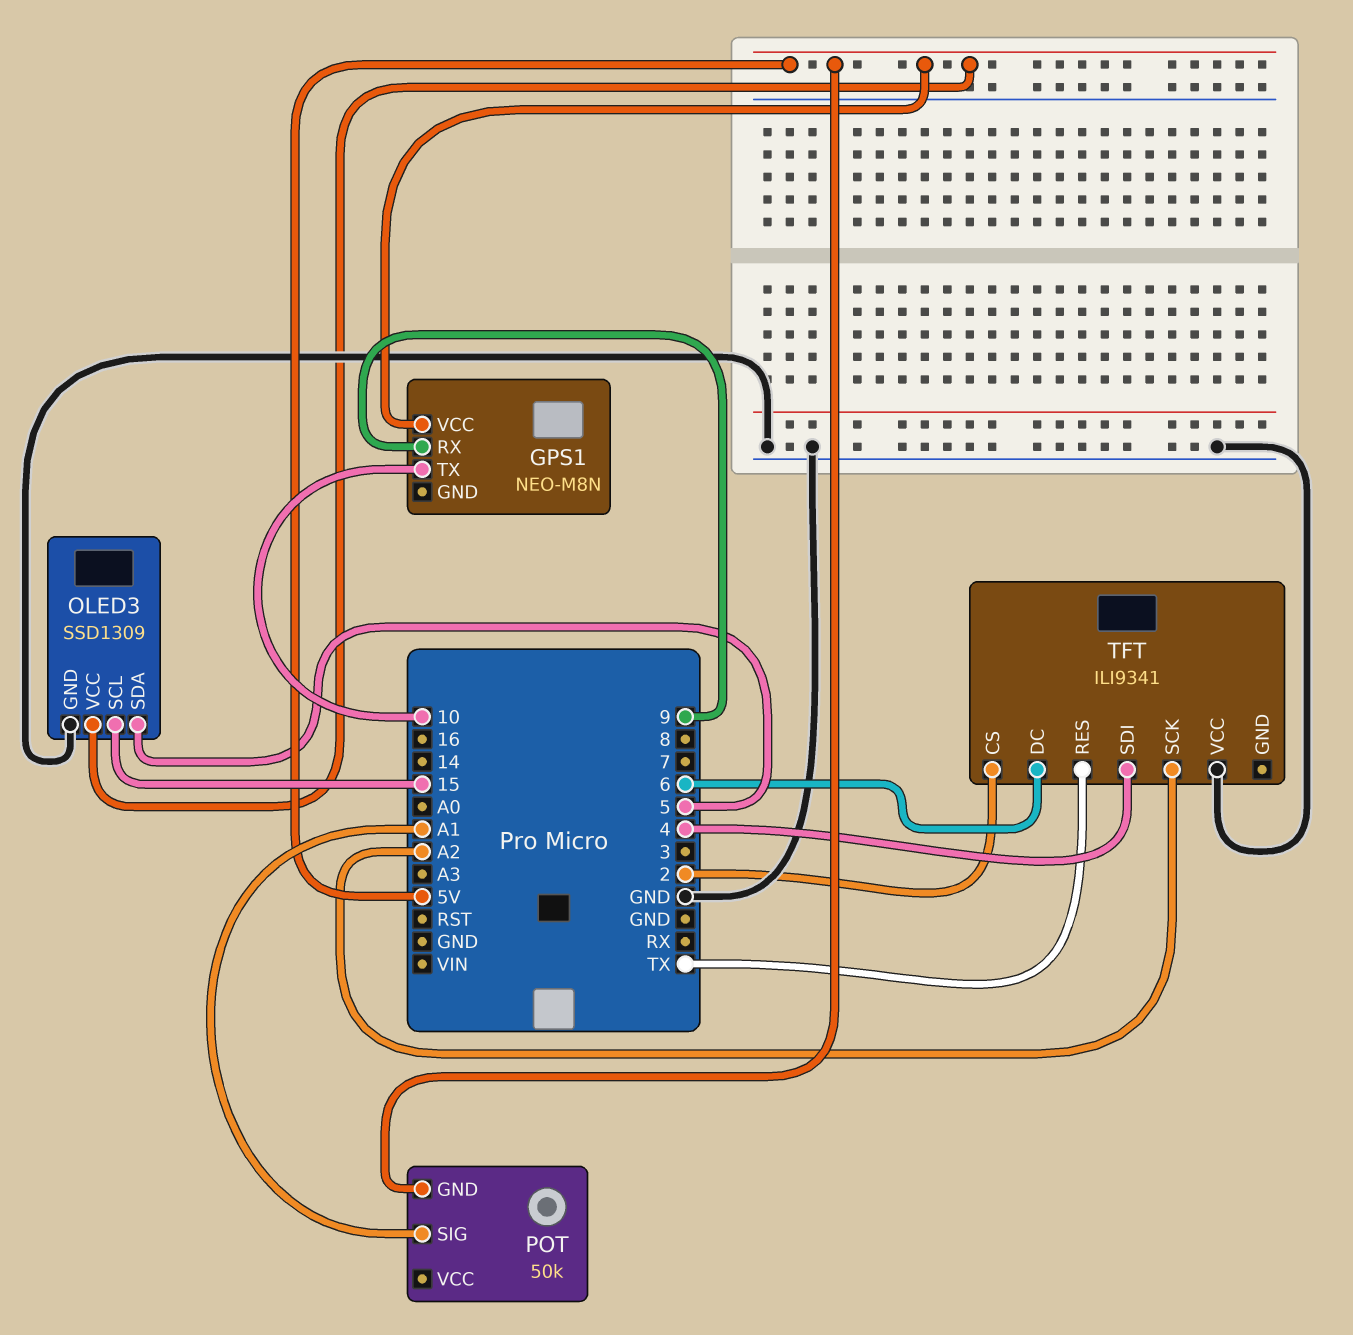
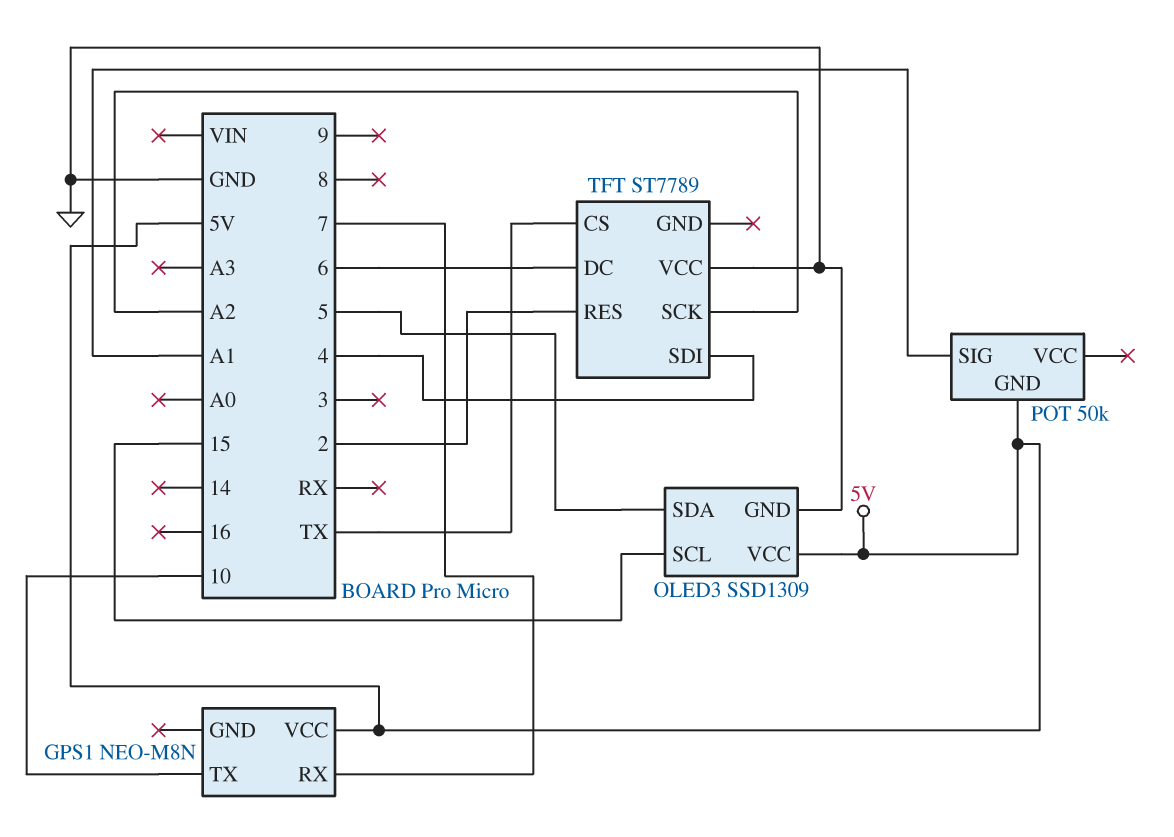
GPS1 pin RX: 9 -> 7
TFT: ILI9341 -> ST7789
TFT pin CS: 2 -> TX
TFT pin RES: TX -> 2

